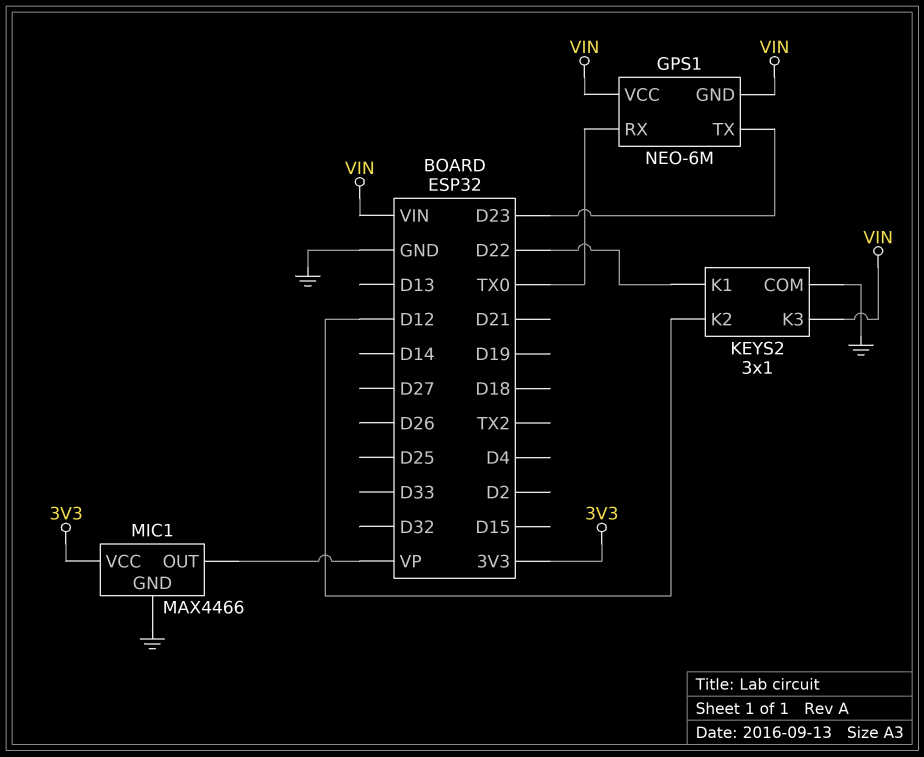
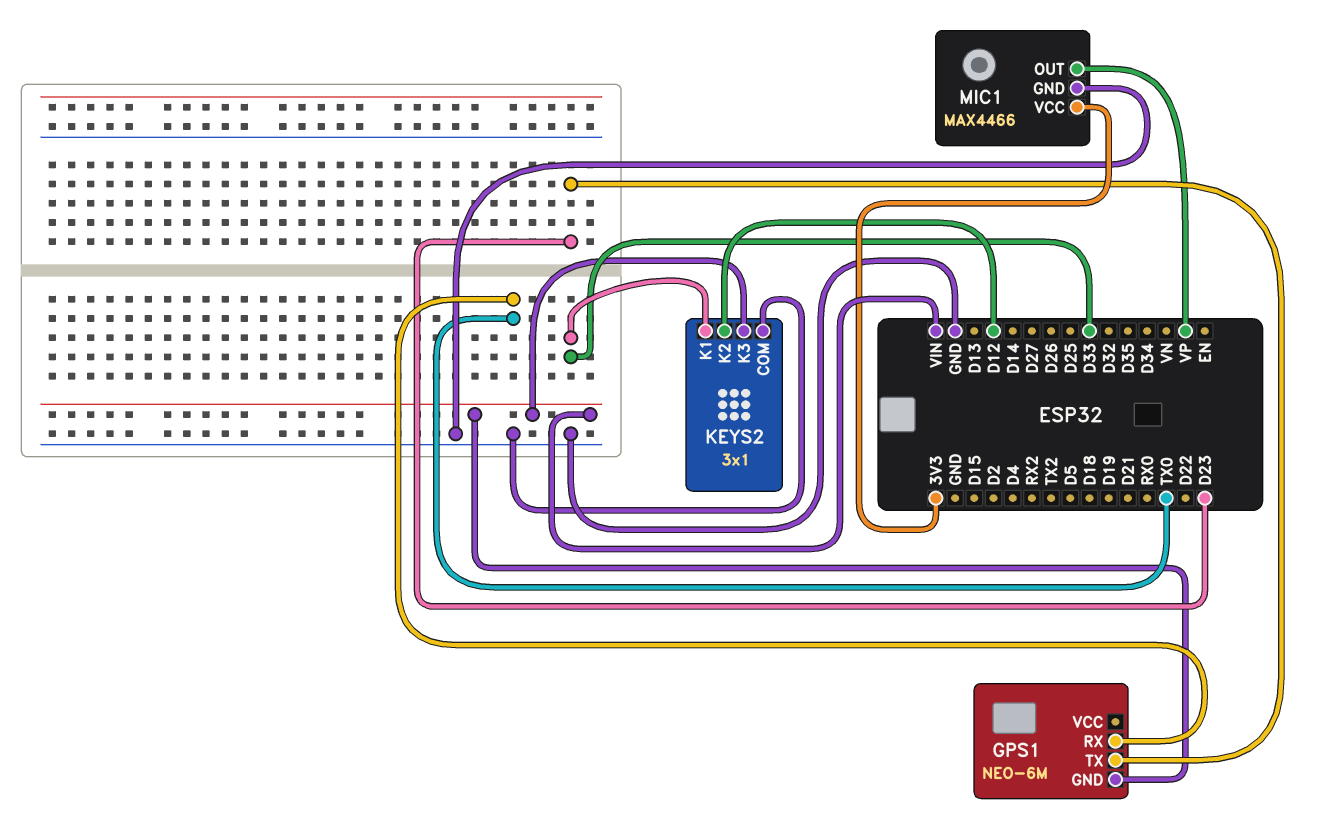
GPS1 pin VCC: VIN -> none
KEYS2 pin K1: D22 -> D33

